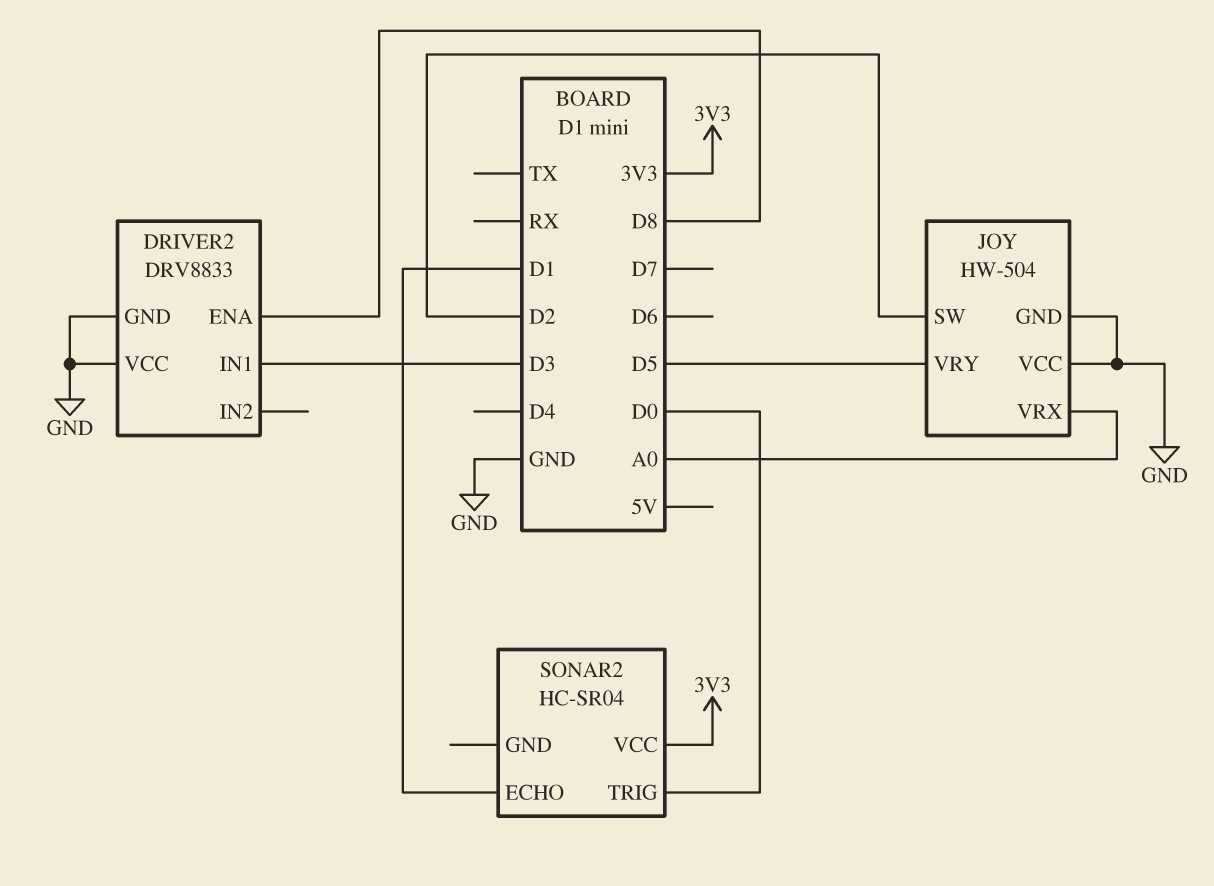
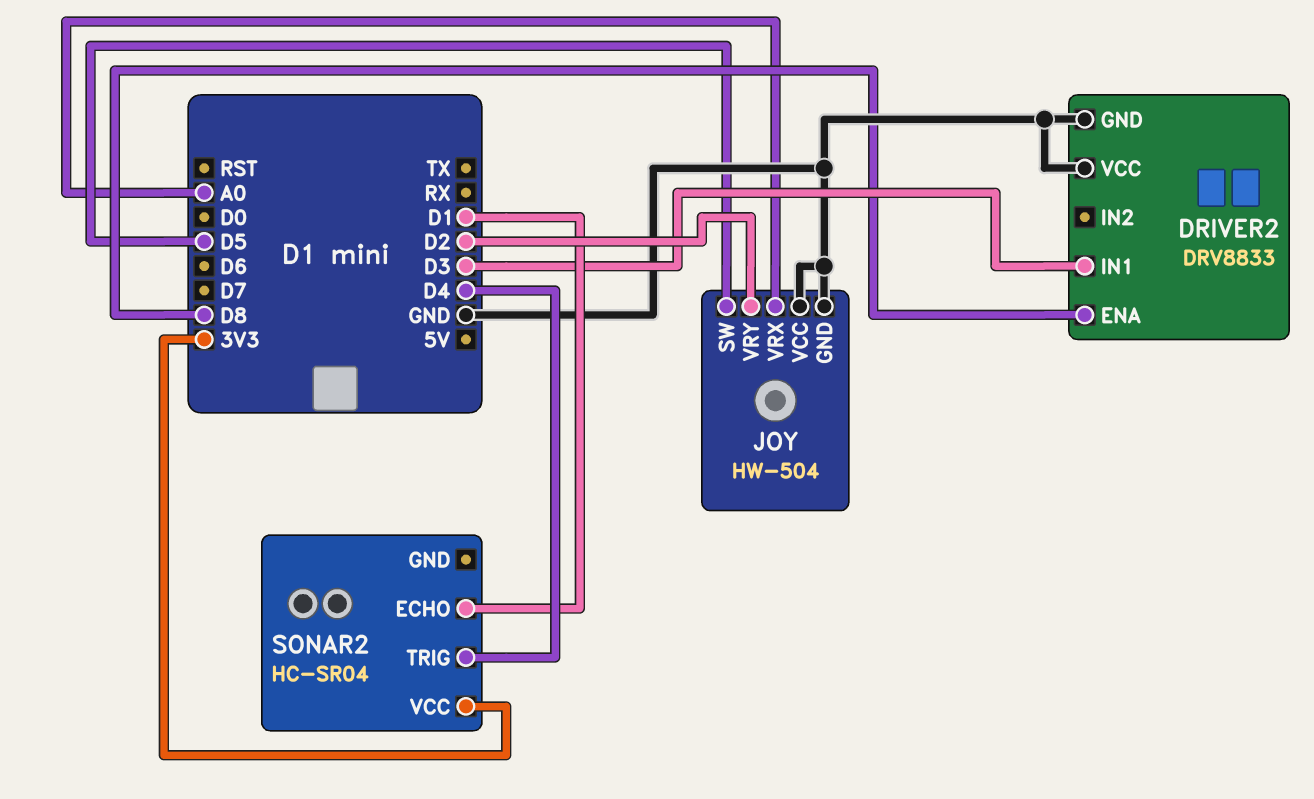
JOY pin SW: D2 -> D5
JOY pin VRY: D5 -> D2
SONAR2 pin TRIG: D0 -> D4

